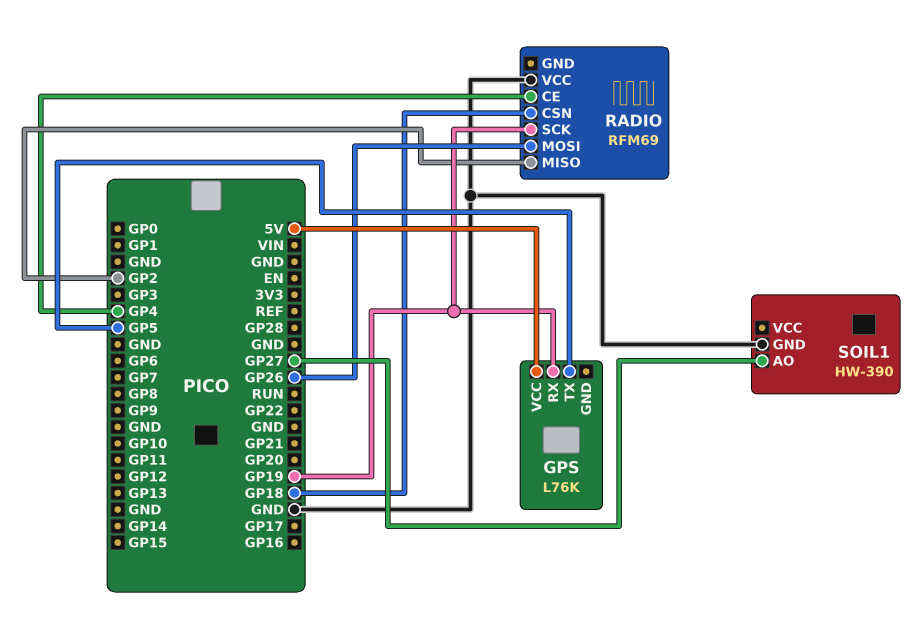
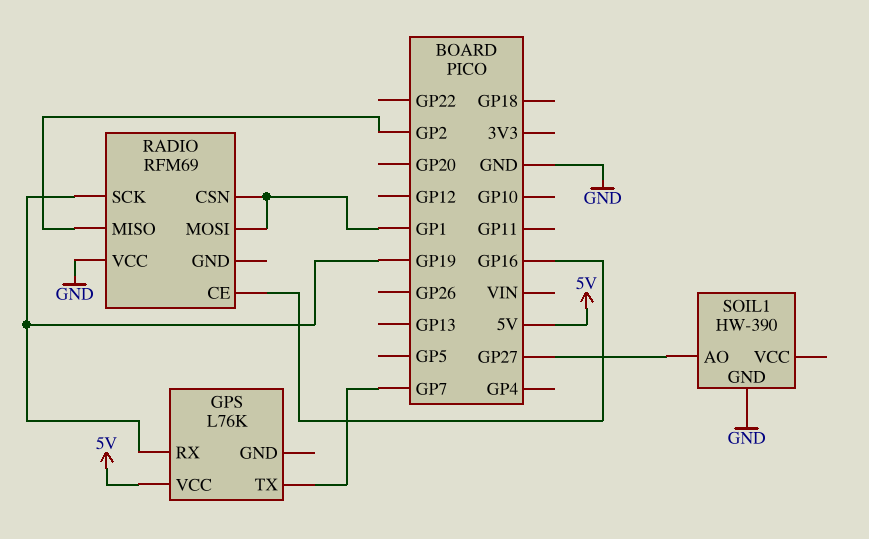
GPS pin TX: GP5 -> GP7
RADIO pin CE: GP4 -> GP16
RADIO pin CSN: GP18 -> GP1
RADIO pin MOSI: GP26 -> GP1

